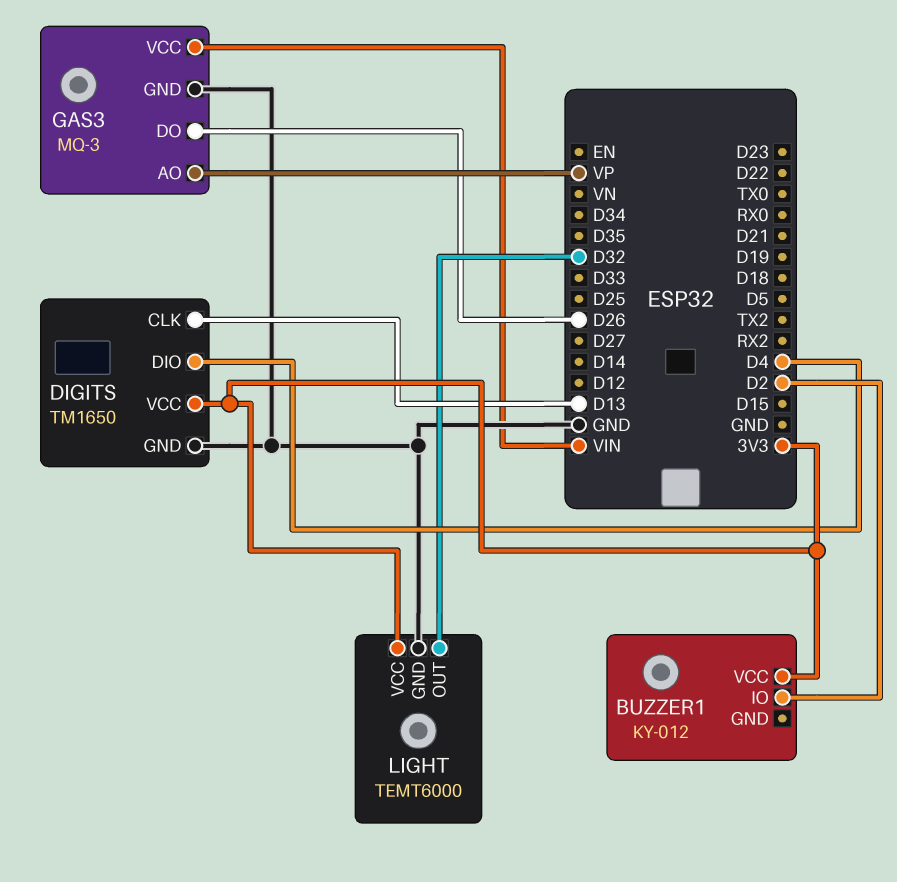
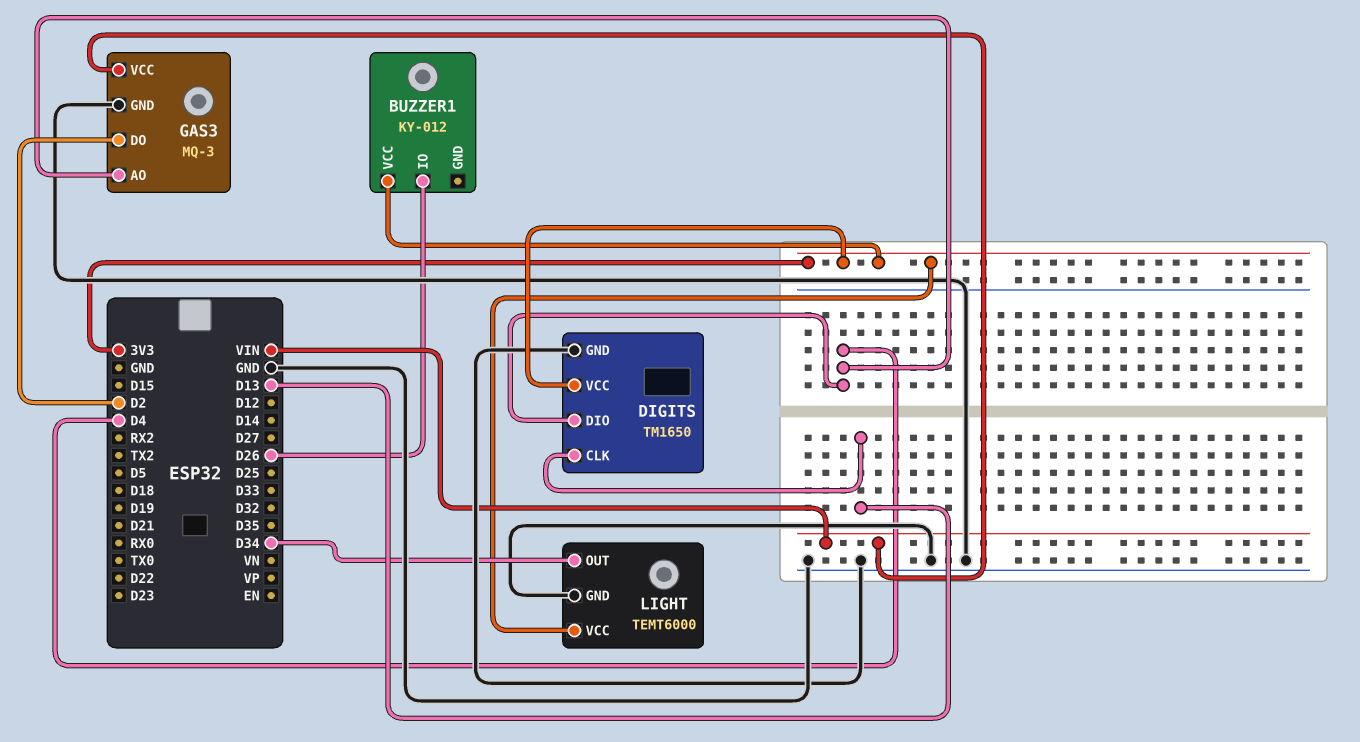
BUZZER1 pin IO: D2 -> D26
GAS3 pin AO: VP -> D4
GAS3 pin DO: D26 -> D2
LIGHT pin OUT: D32 -> D34

